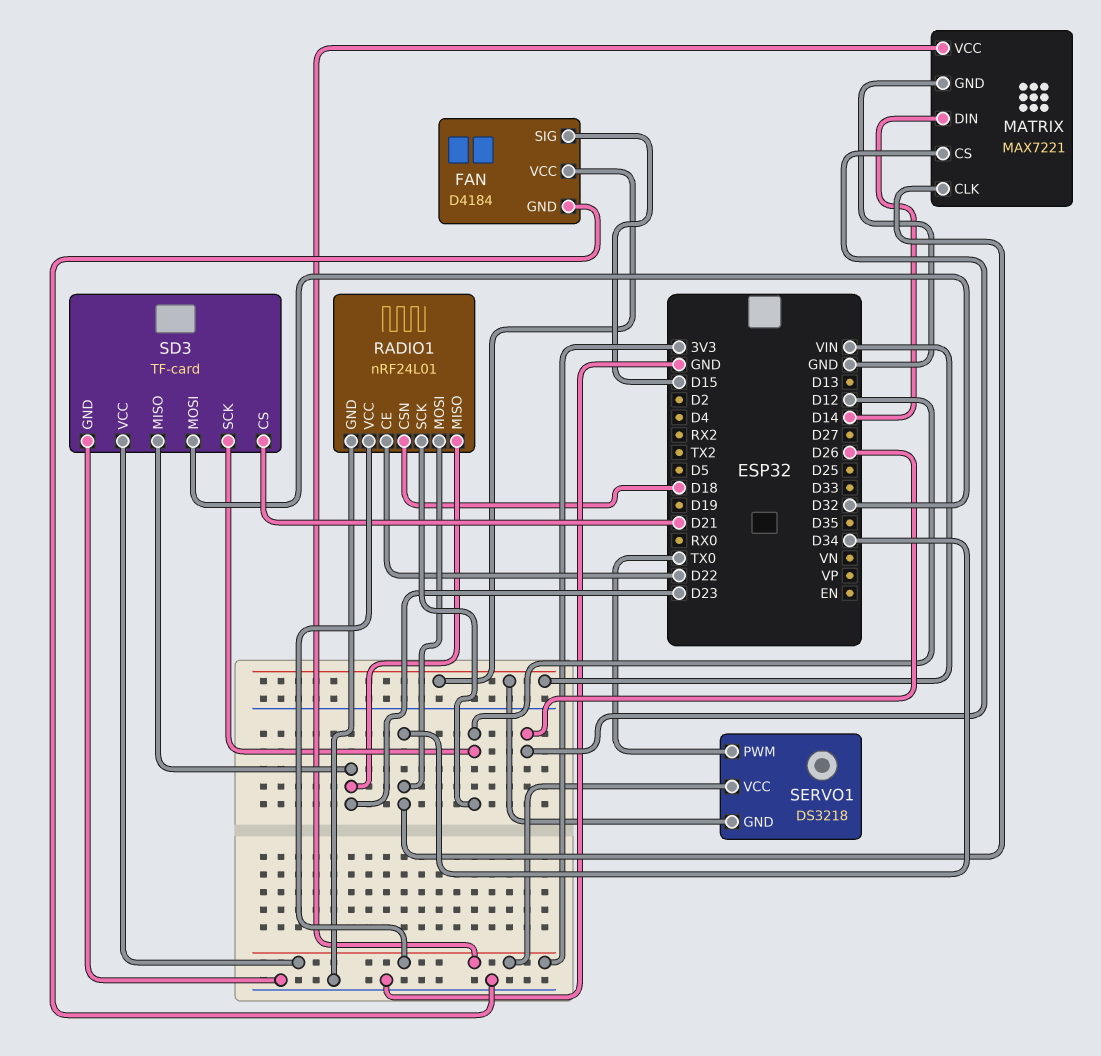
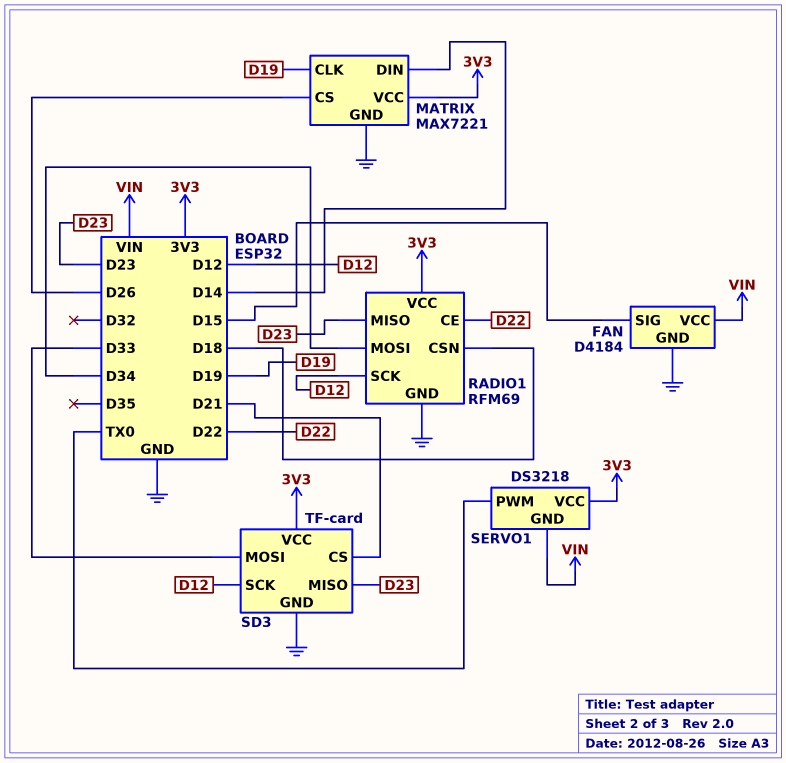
MATRIX pin CLK: D34 -> D19
RADIO1: nRF24L01 -> RFM69
SD3 pin MOSI: D32 -> D33

